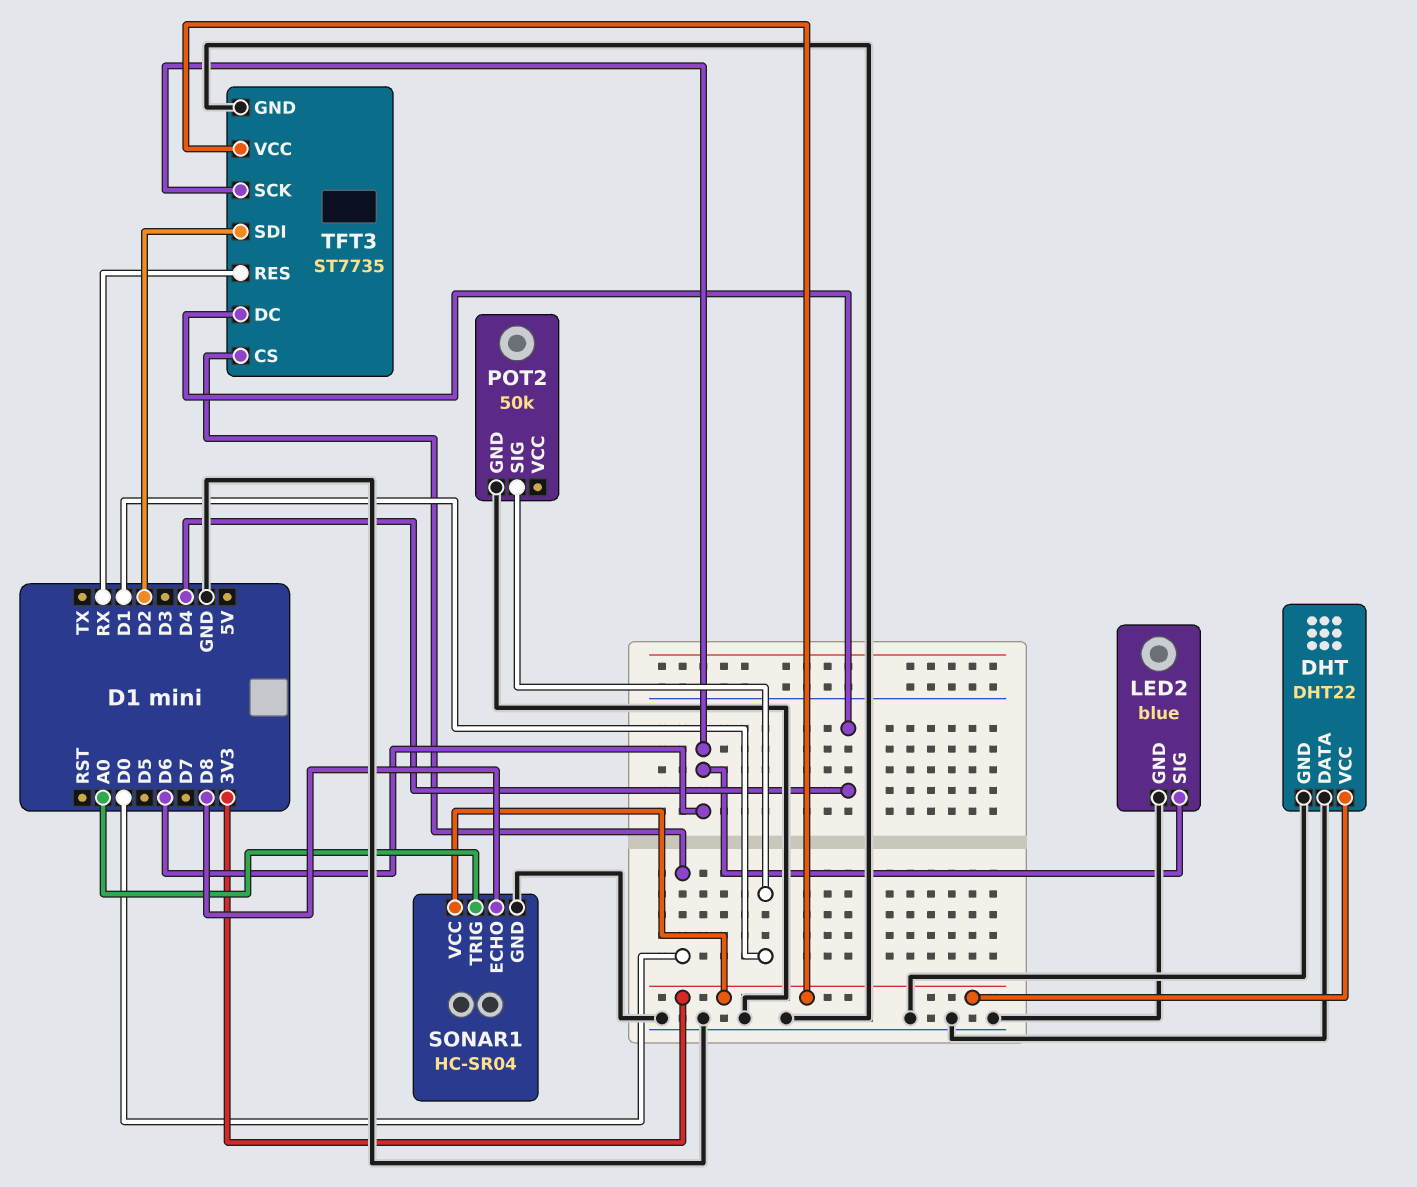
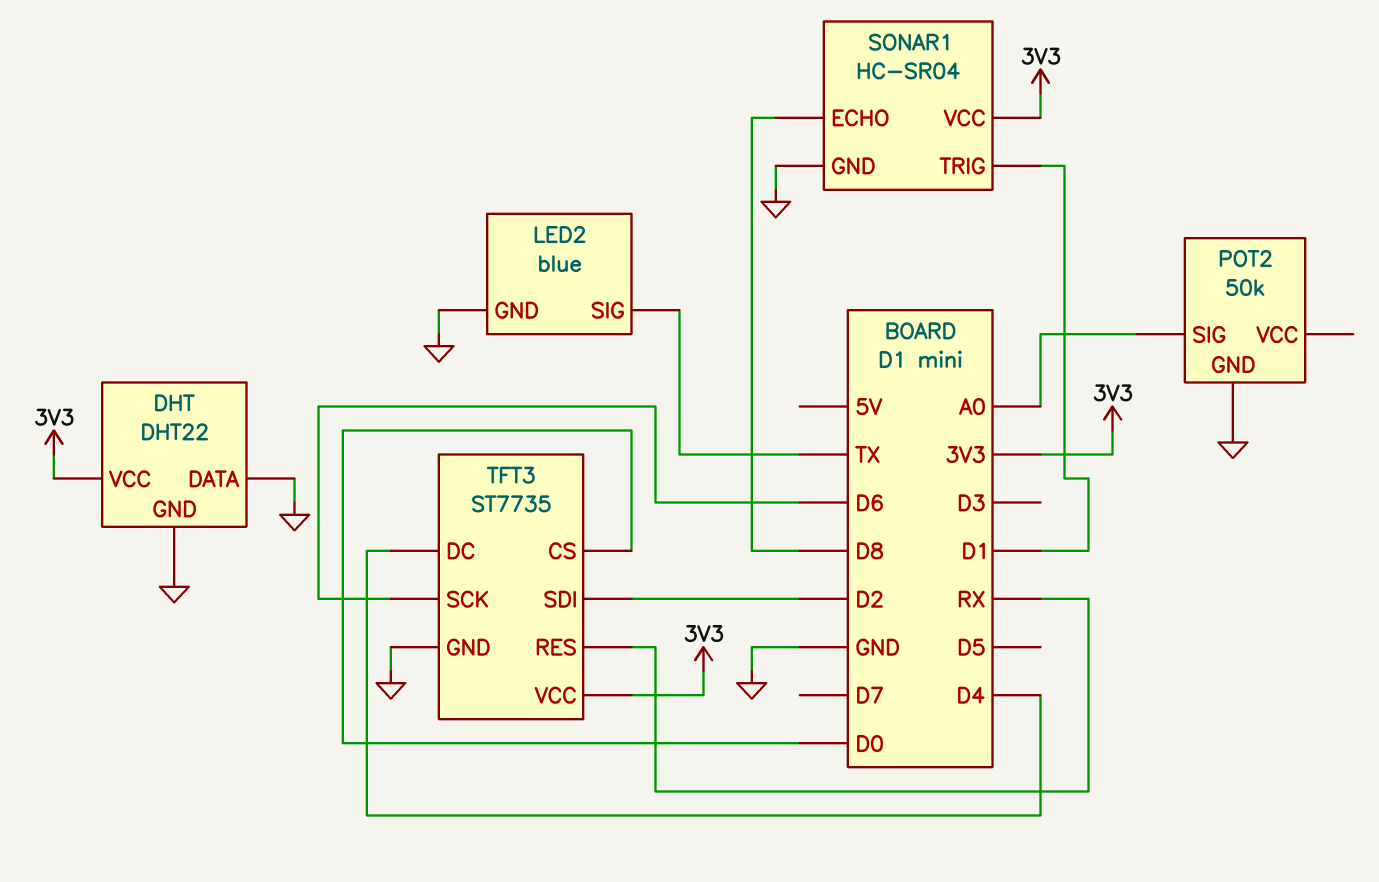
LED2 pin SIG: D6 -> TX
POT2 pin SIG: D1 -> A0
SONAR1 pin TRIG: A0 -> D1

